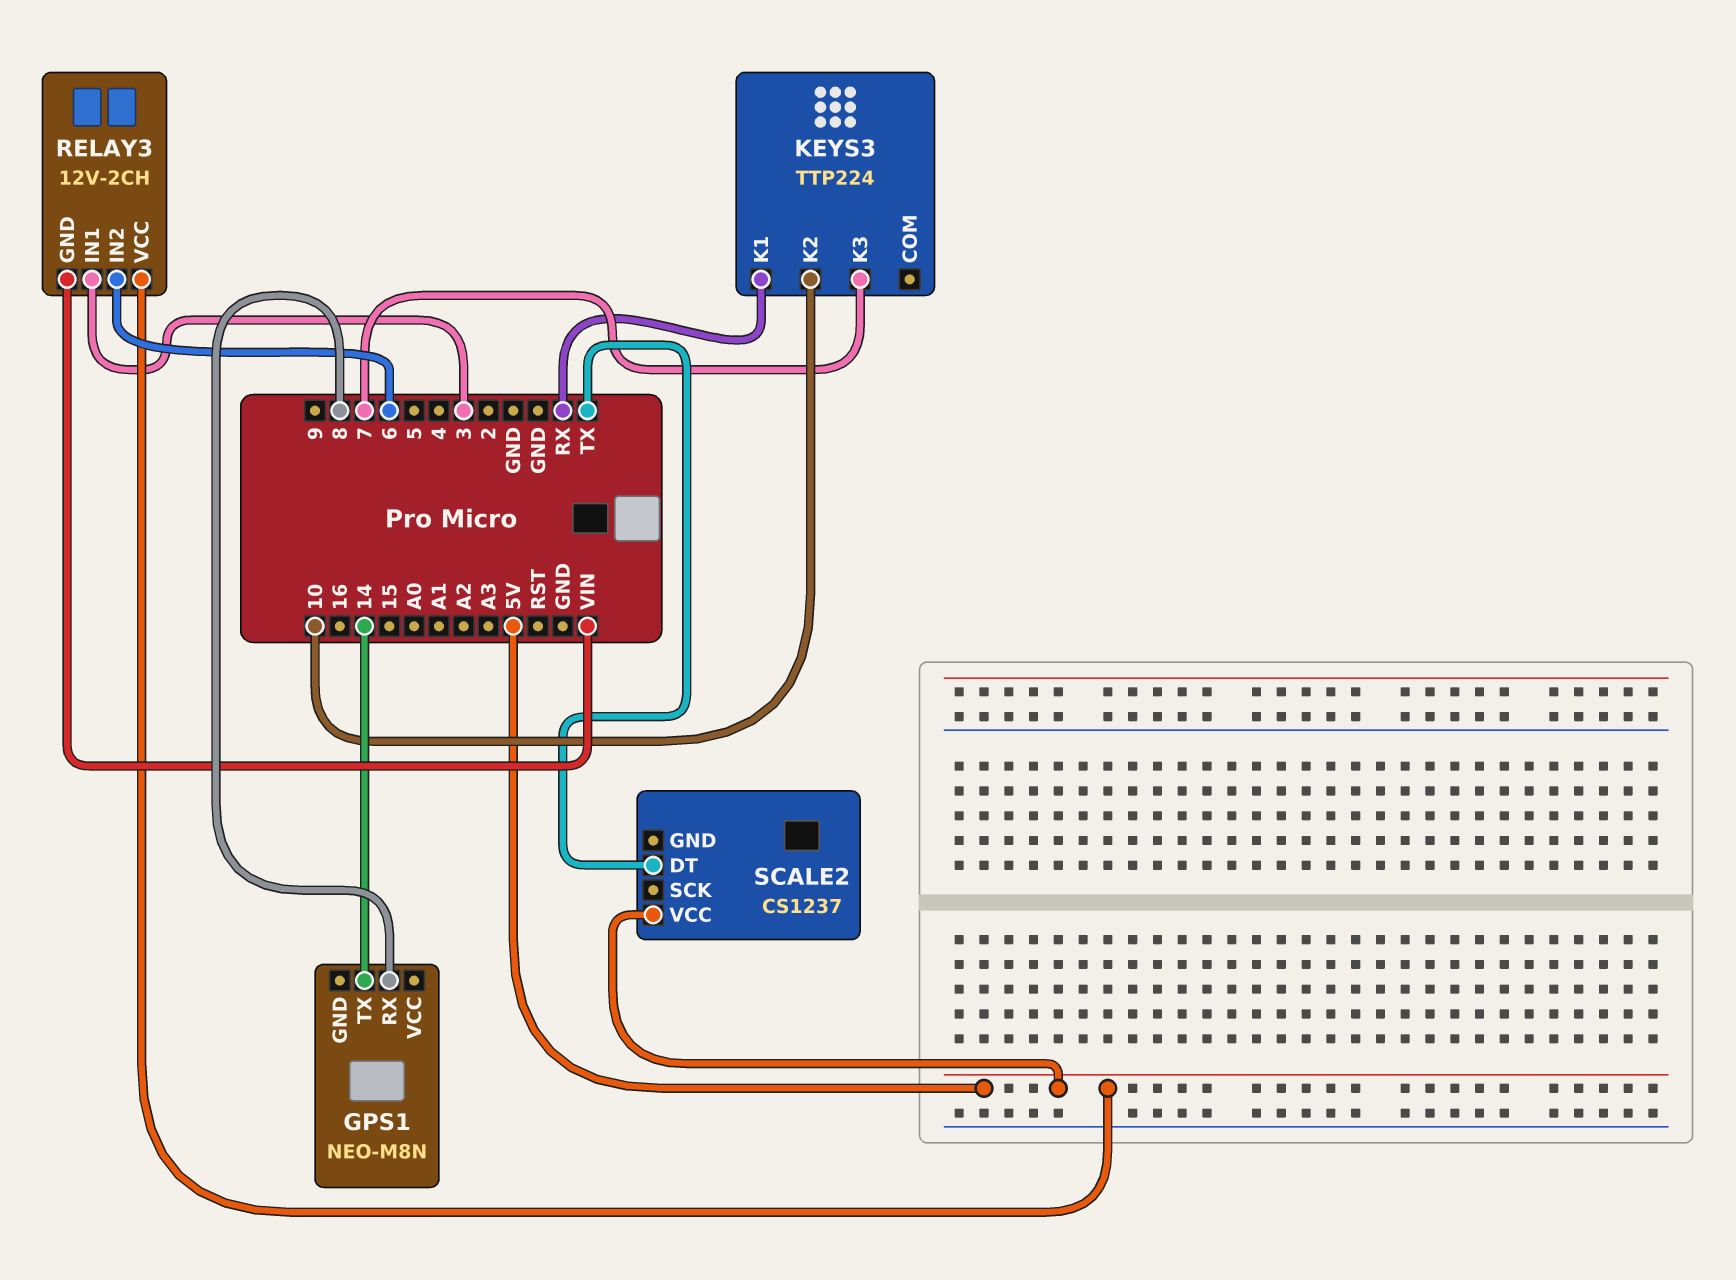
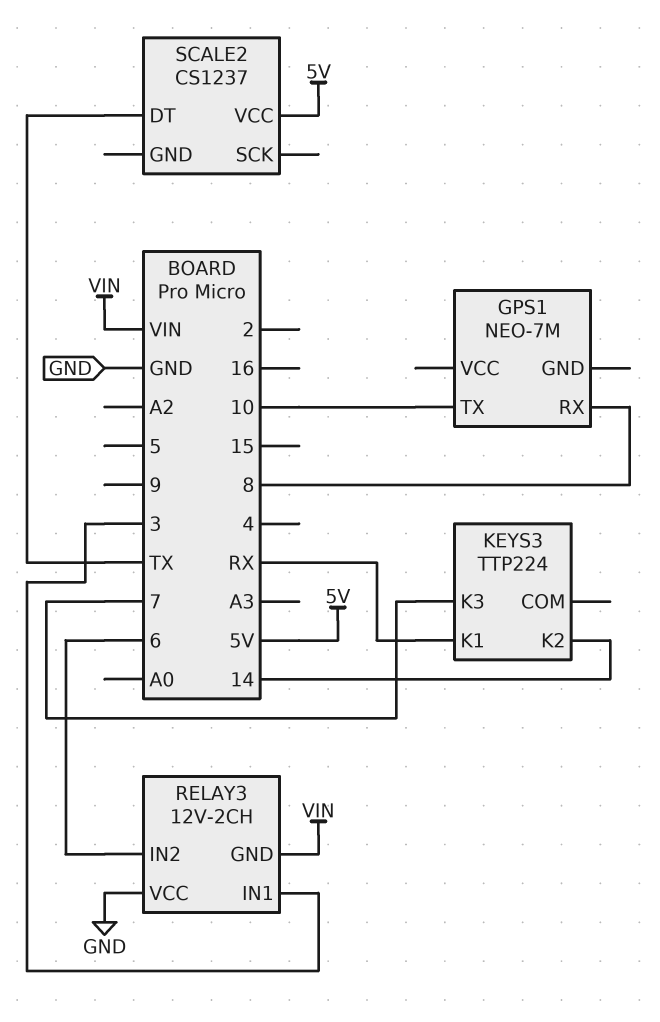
GPS1: NEO-M8N -> NEO-7M
GPS1 pin TX: 14 -> 10
KEYS3 pin K2: 10 -> 14
RELAY3 pin VCC: 5V -> GND

